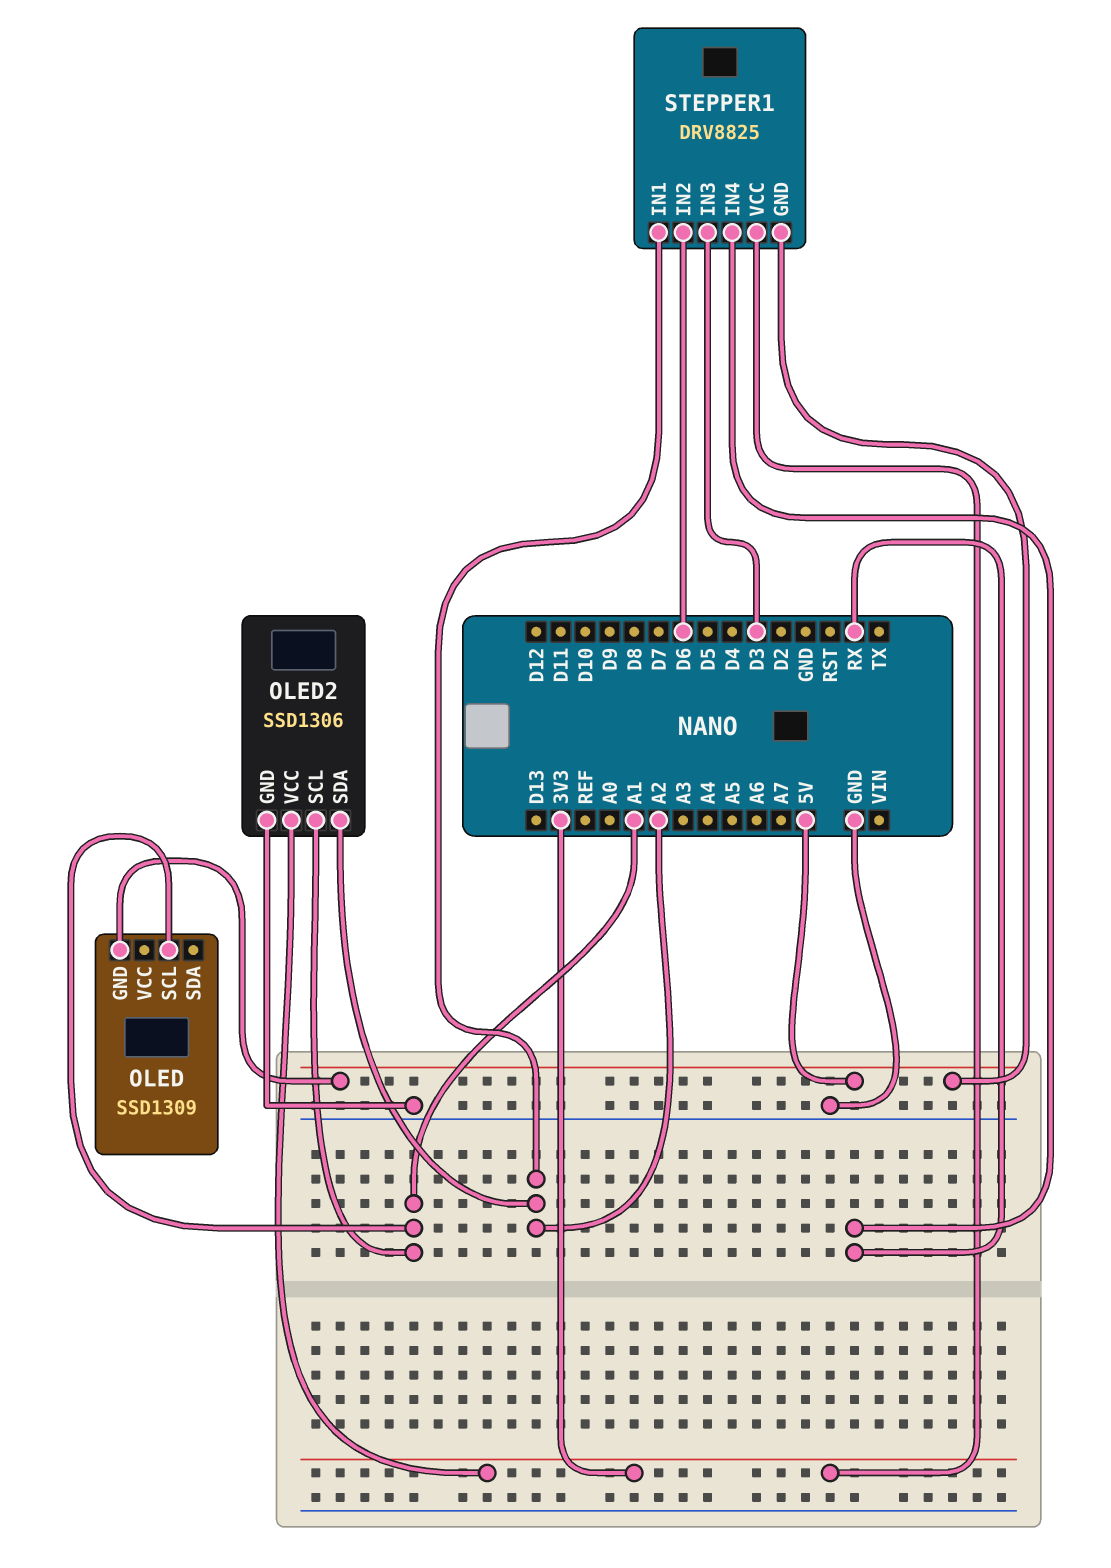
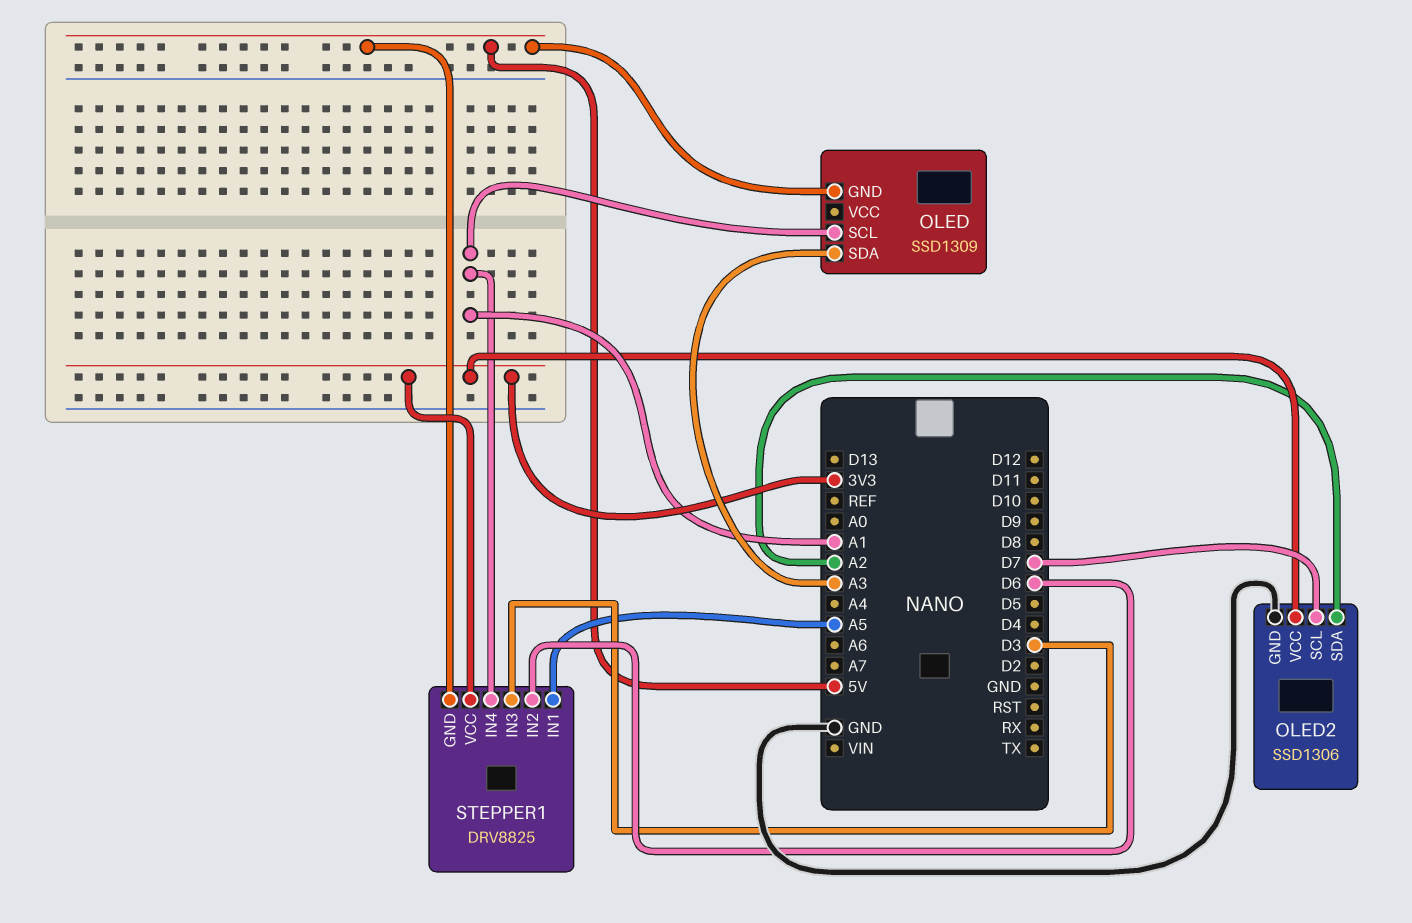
OLED pin SDA: none -> A3
OLED2 pin SCL: A1 -> D7
STEPPER1 pin IN1: A2 -> A5
STEPPER1 pin IN4: RX -> A1

